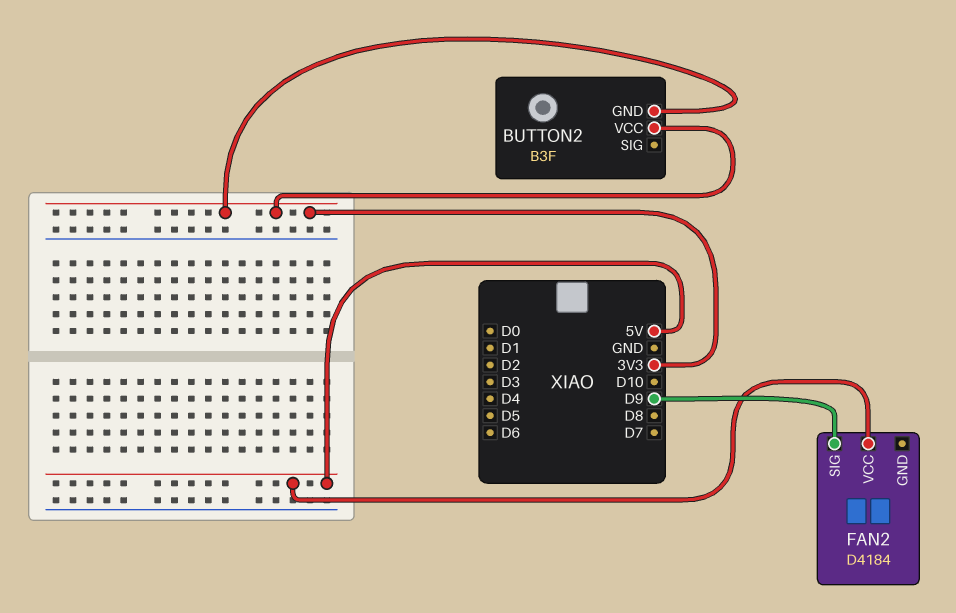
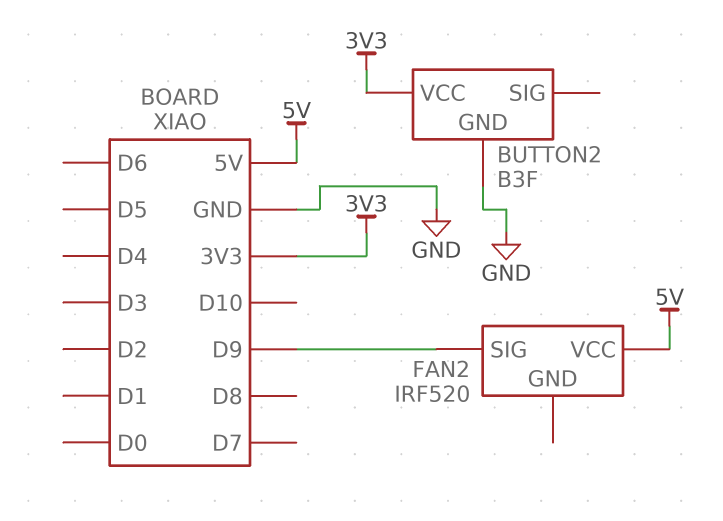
BUTTON2 pin GND: 3V3 -> GND
FAN2: D4184 -> IRF520

